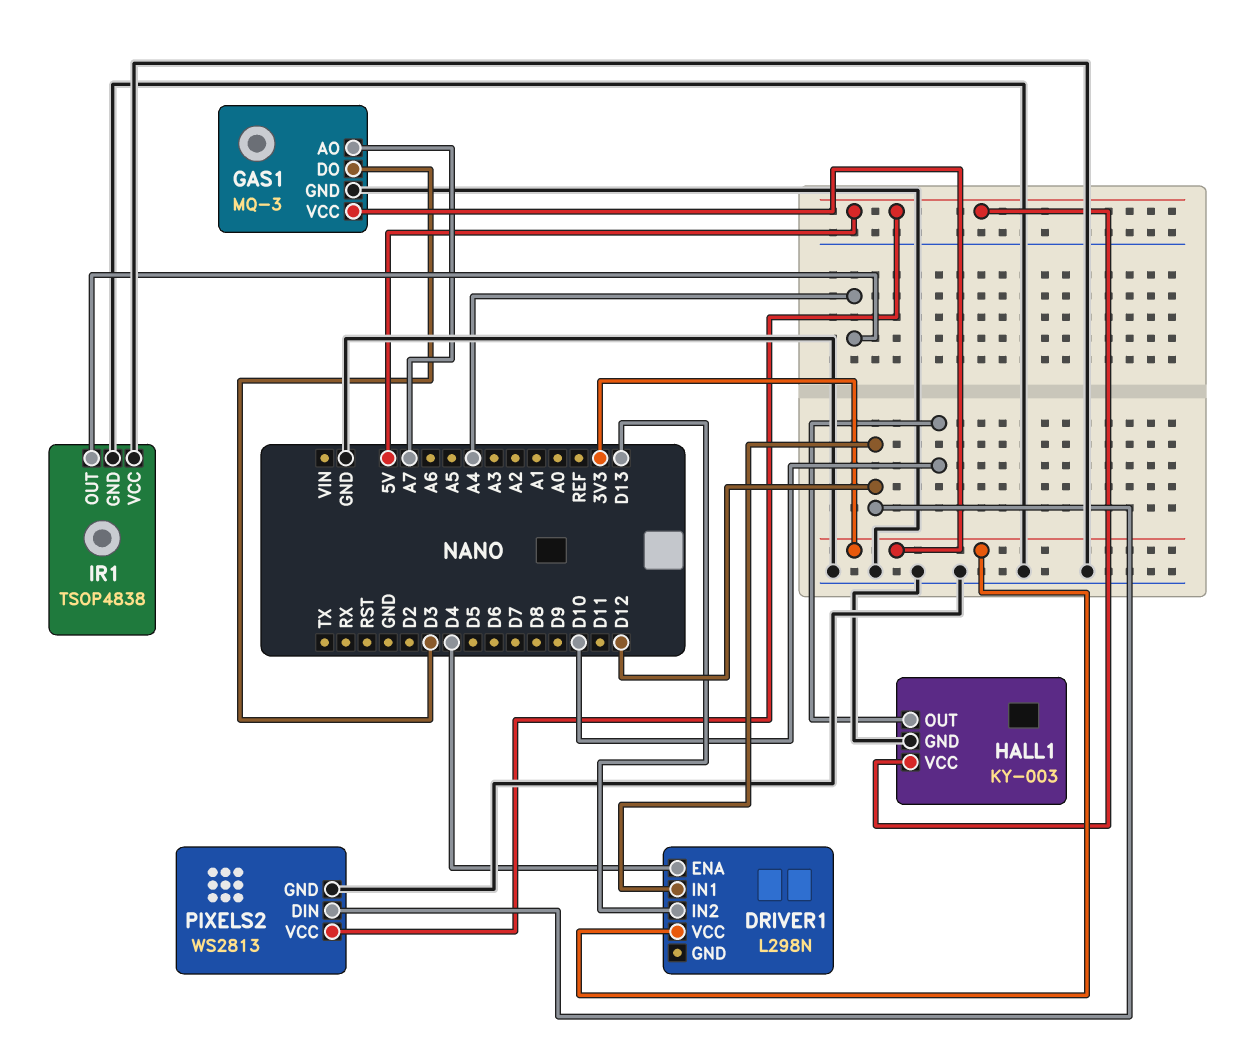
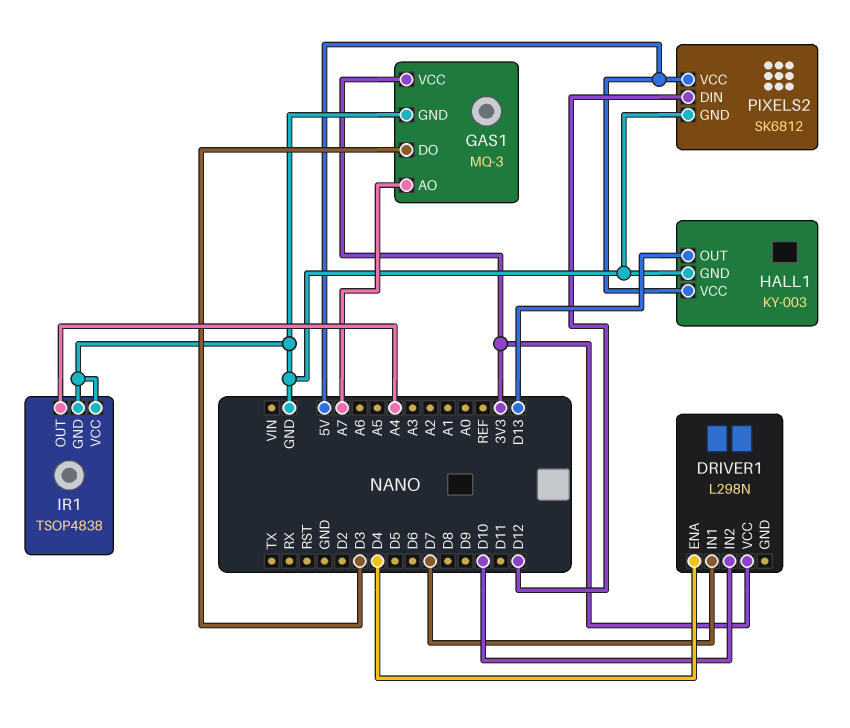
DRIVER1 pin IN1: D12 -> D7
DRIVER1 pin IN2: D13 -> D10
HALL1 pin OUT: D10 -> D13
PIXELS2: WS2813 -> SK6812

